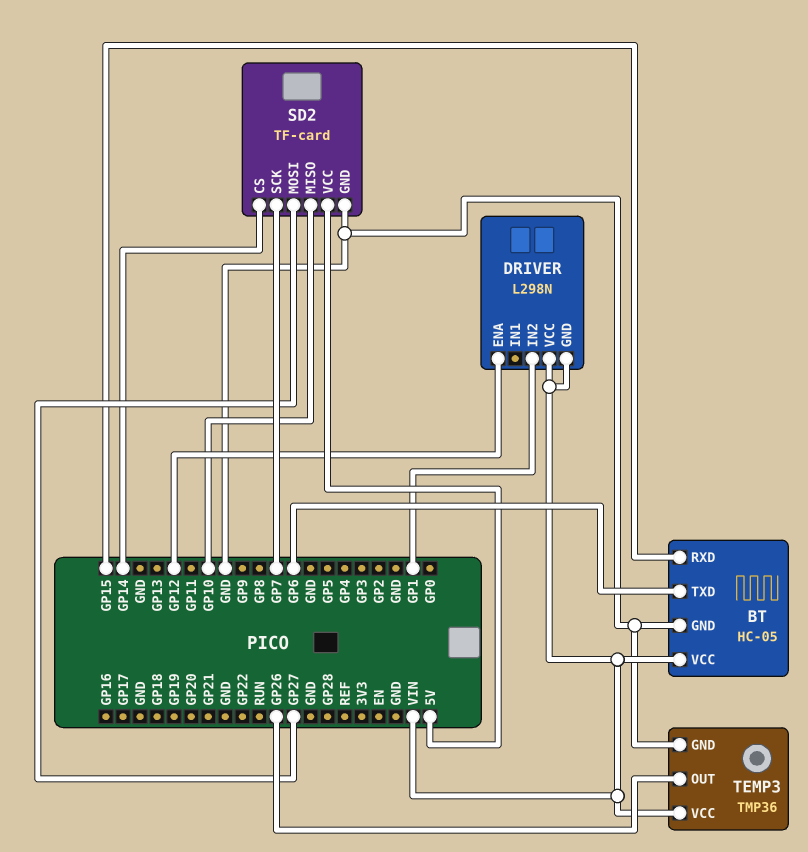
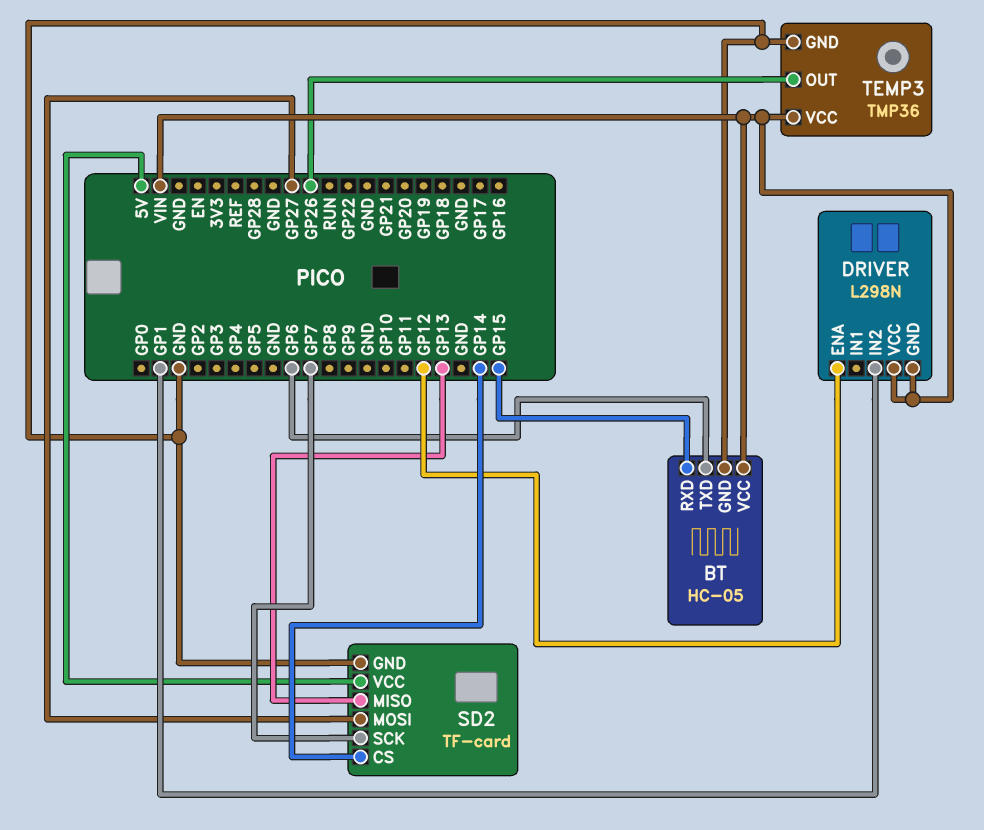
SD2 pin MISO: GP10 -> GP13

